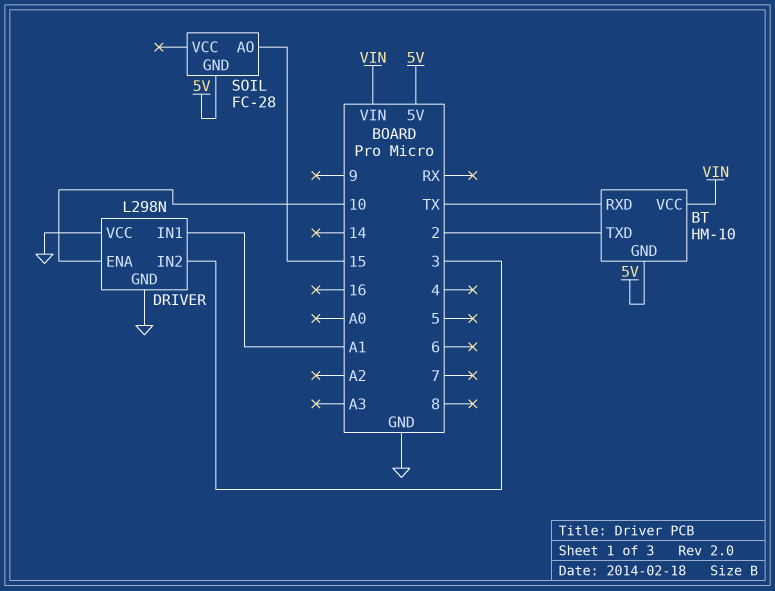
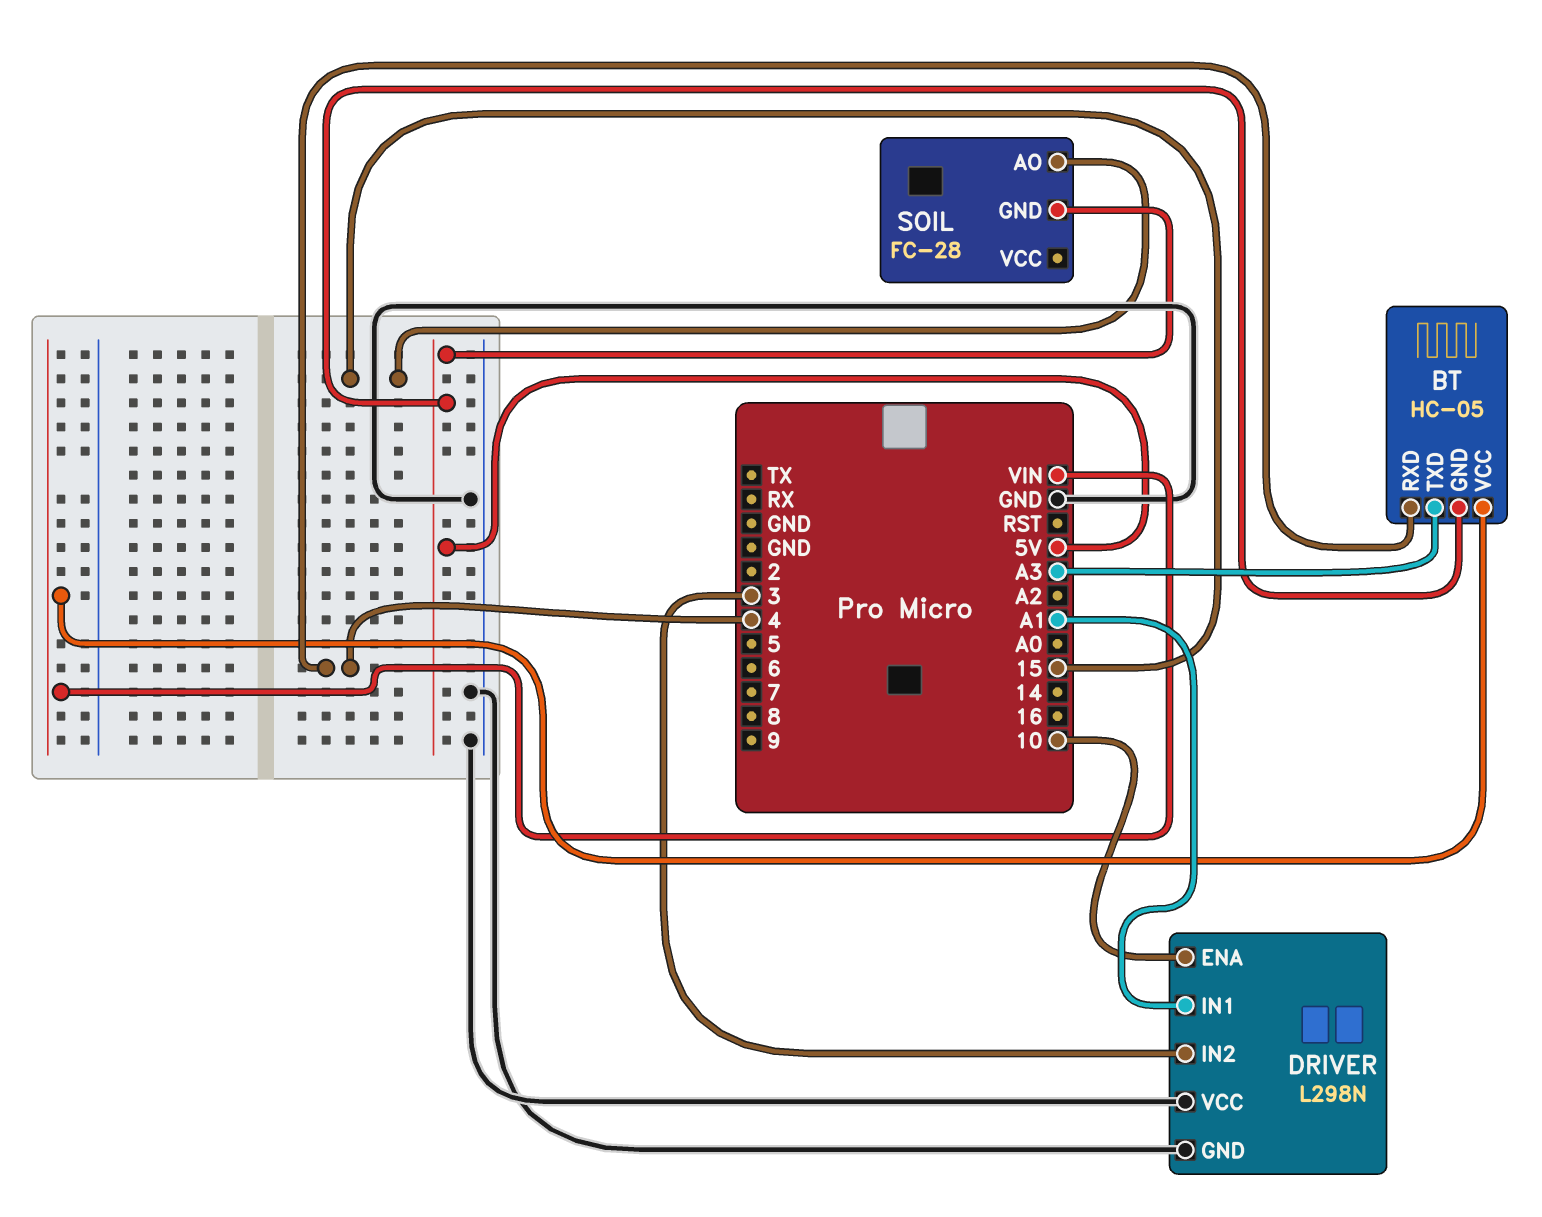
BT: HM-10 -> HC-05
BT pin RXD: TX -> 4
BT pin TXD: 2 -> A3

